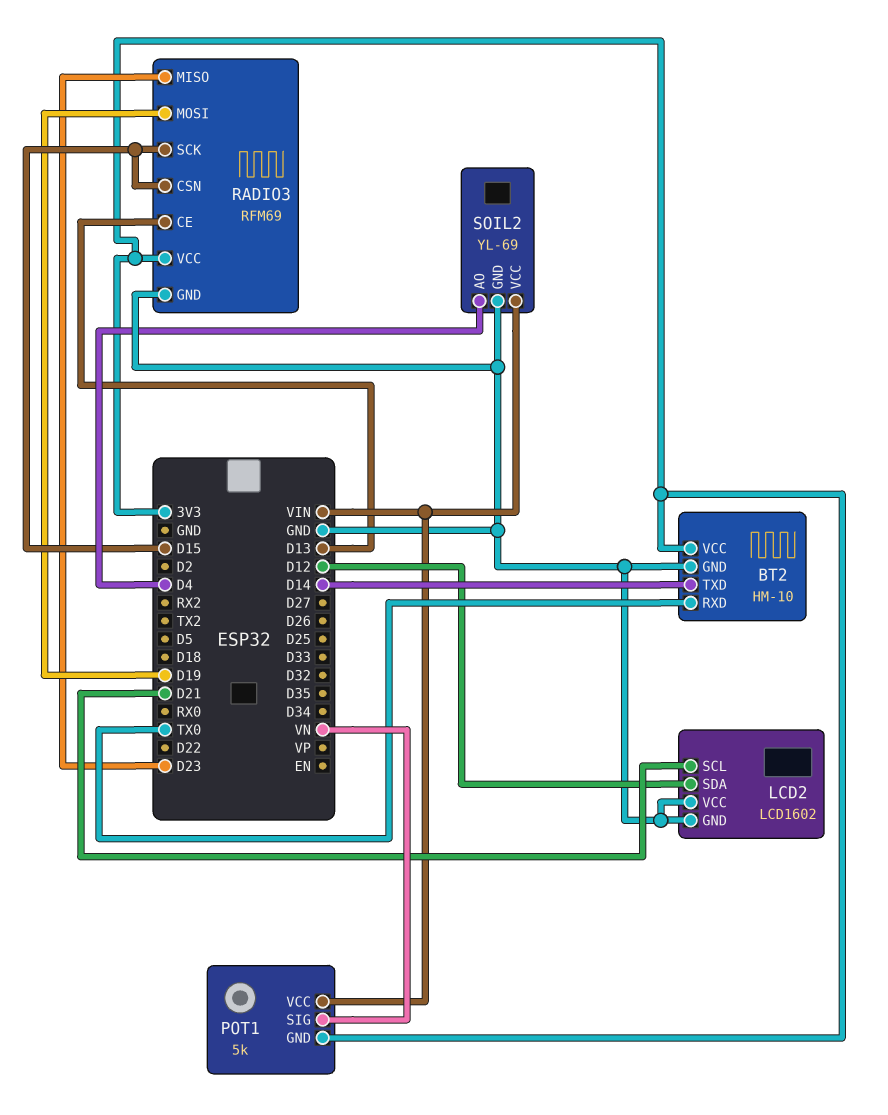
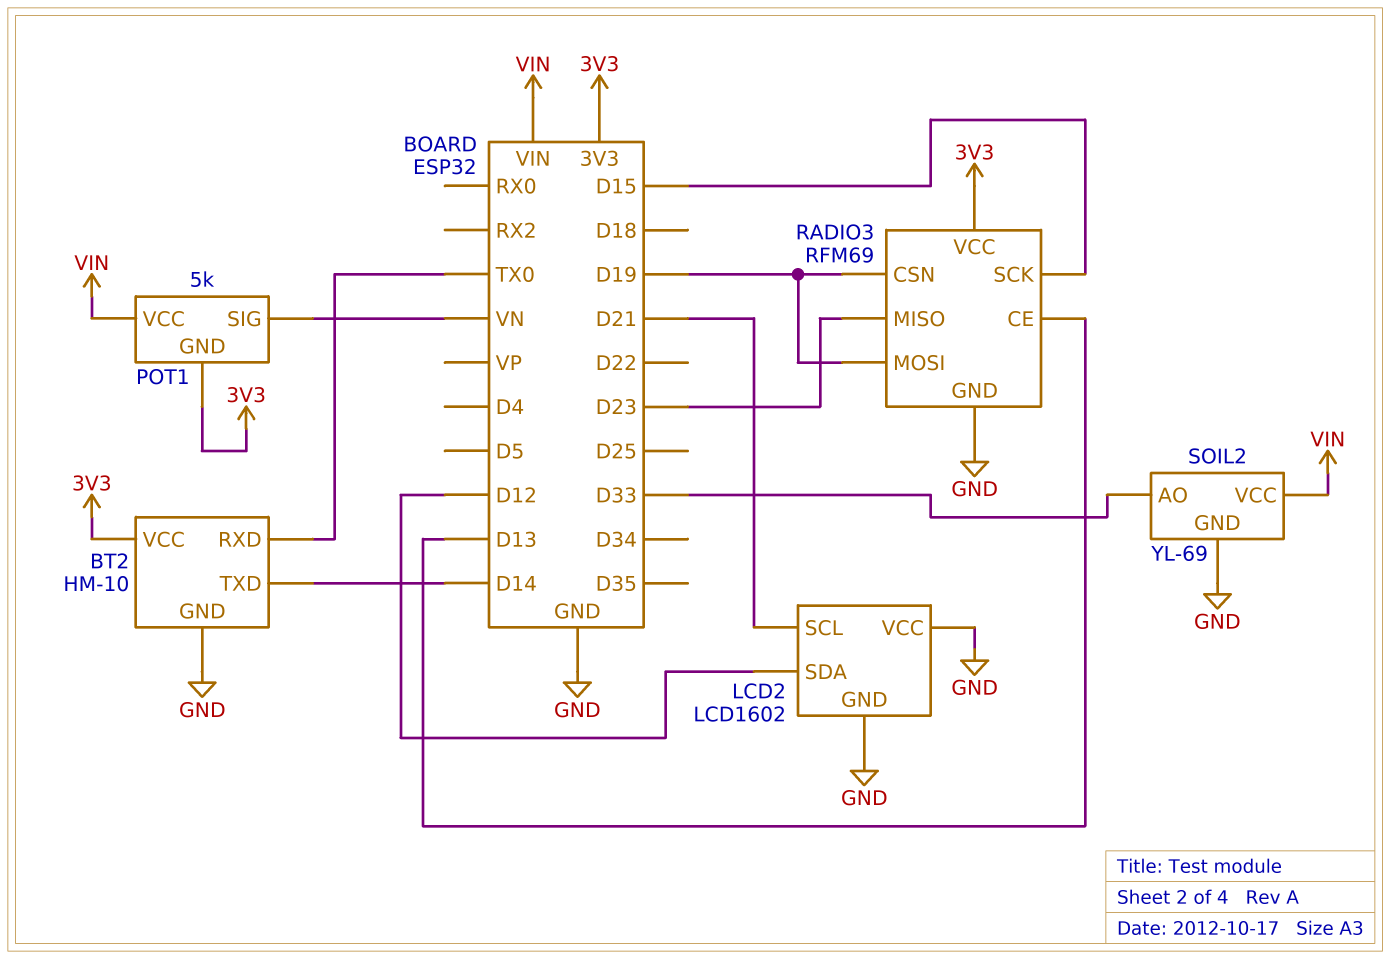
RADIO3 pin CSN: D15 -> D19
SOIL2 pin AO: D4 -> D33

